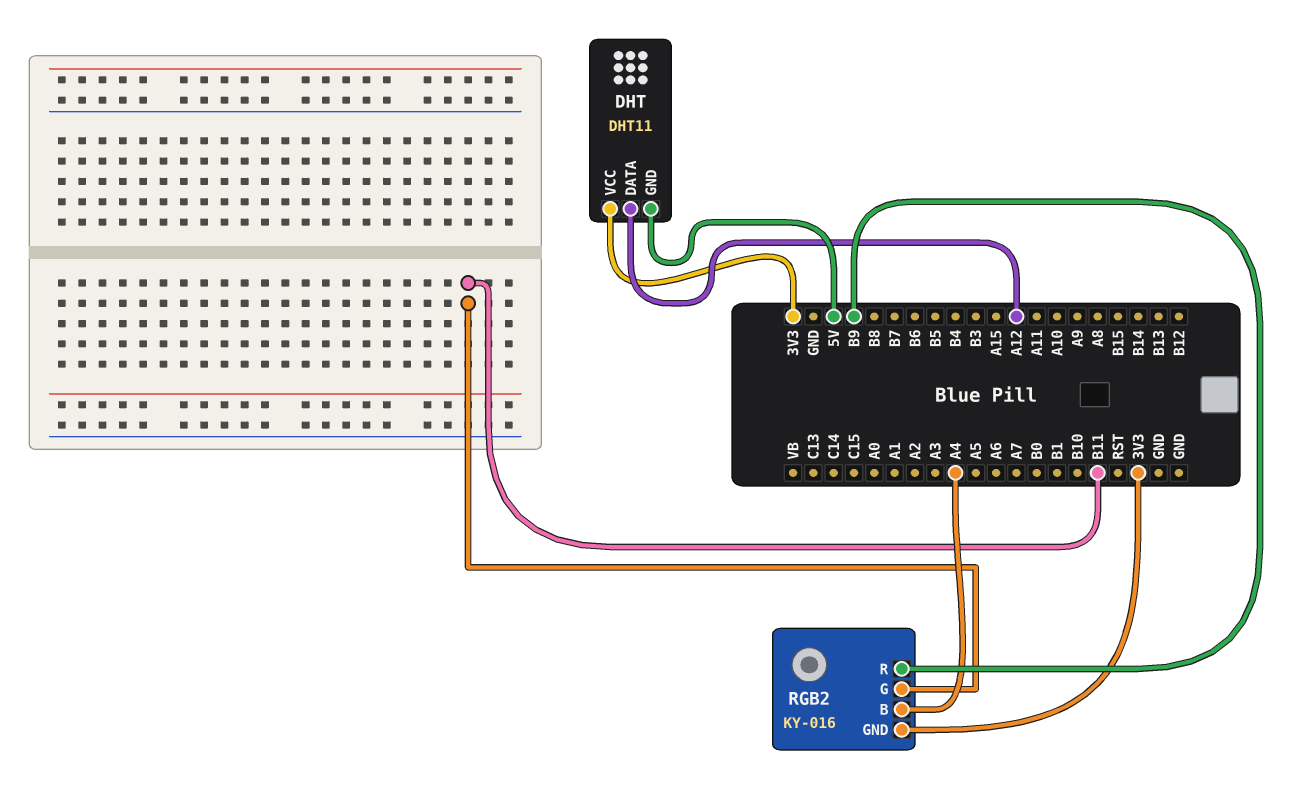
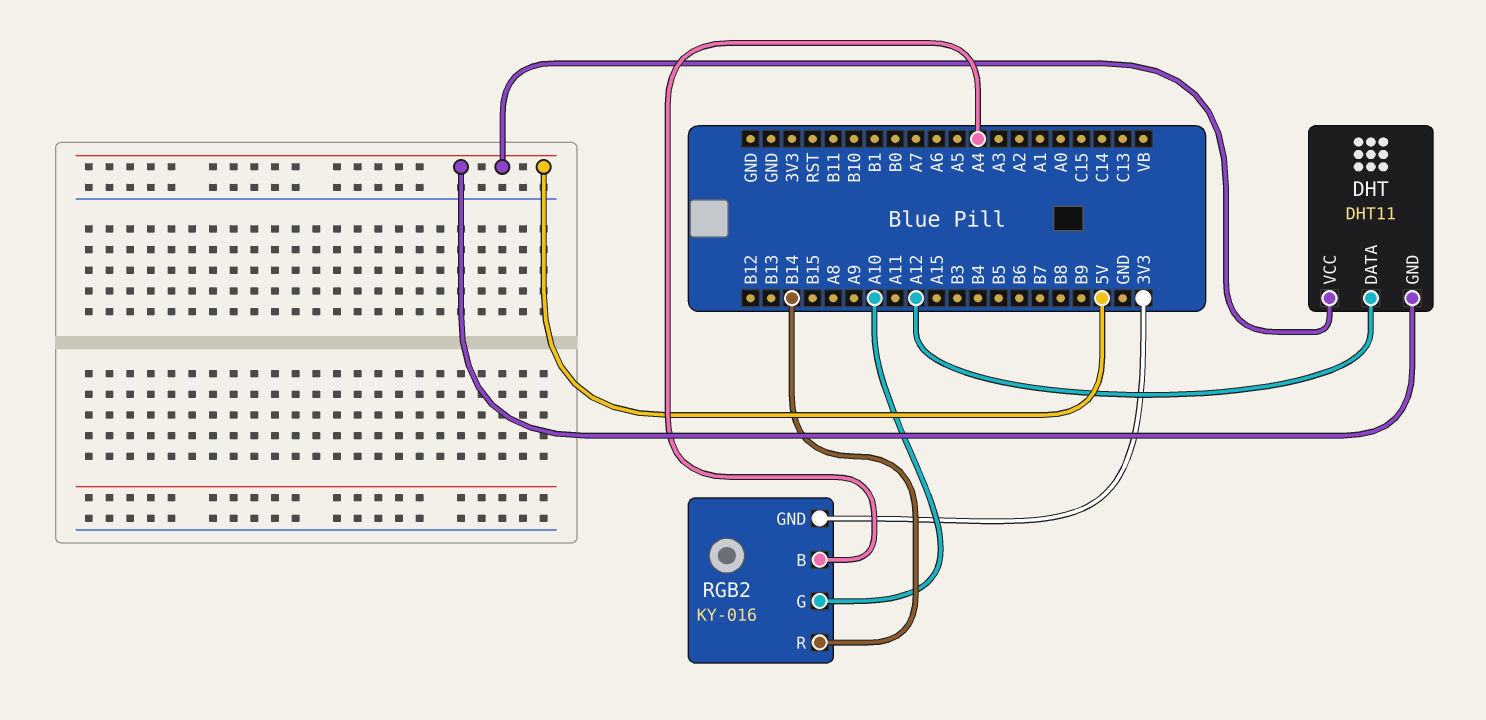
DHT pin VCC: 3V3 -> 5V
RGB2 pin G: B11 -> A10
RGB2 pin R: B9 -> B14

